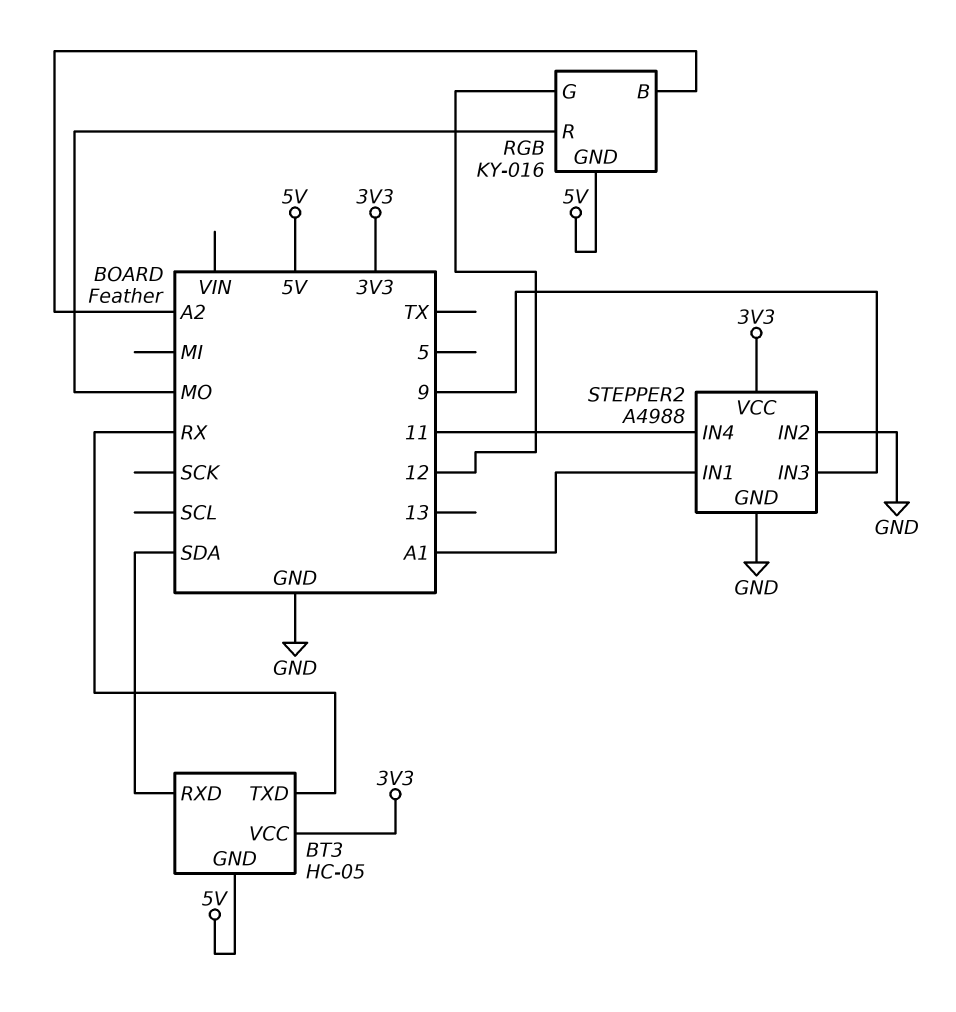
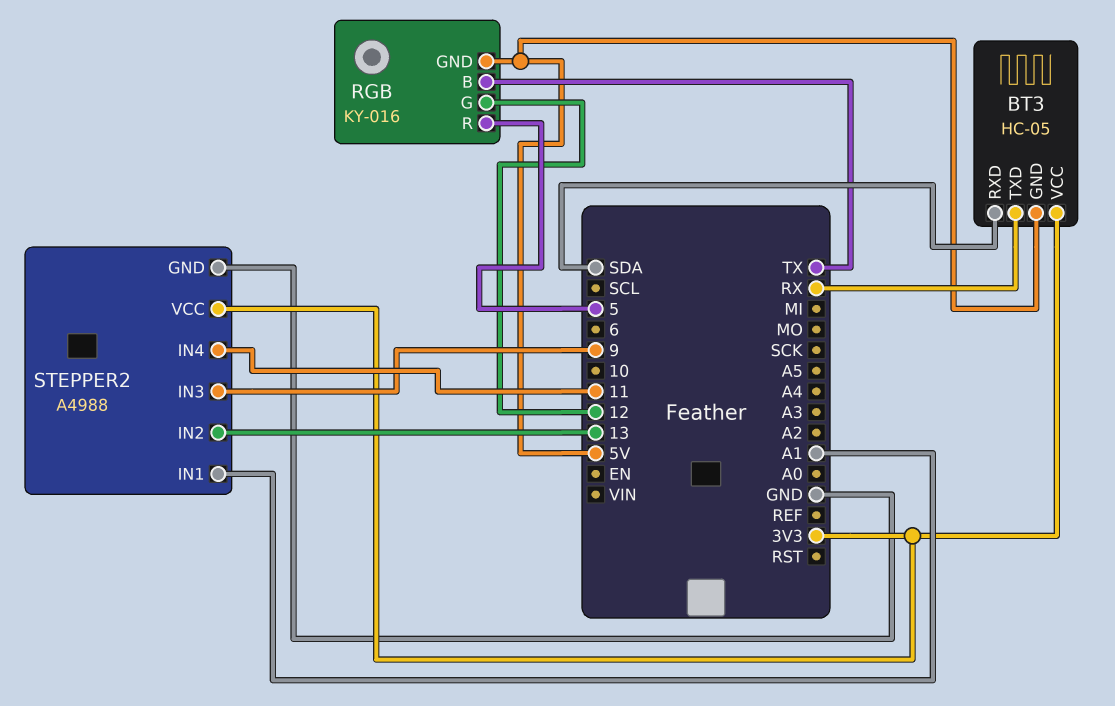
RGB pin B: A2 -> TX
RGB pin R: MO -> 5
STEPPER2 pin IN2: GND -> 13

